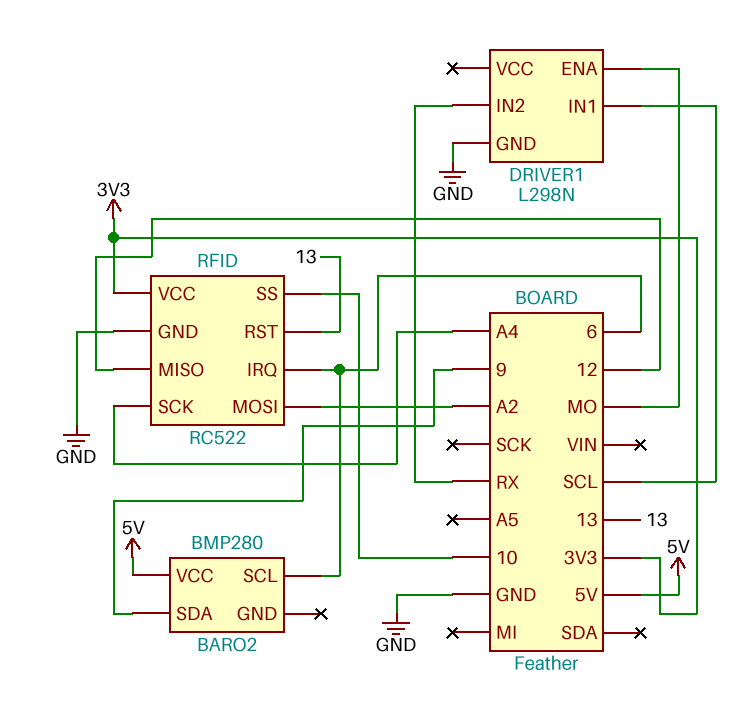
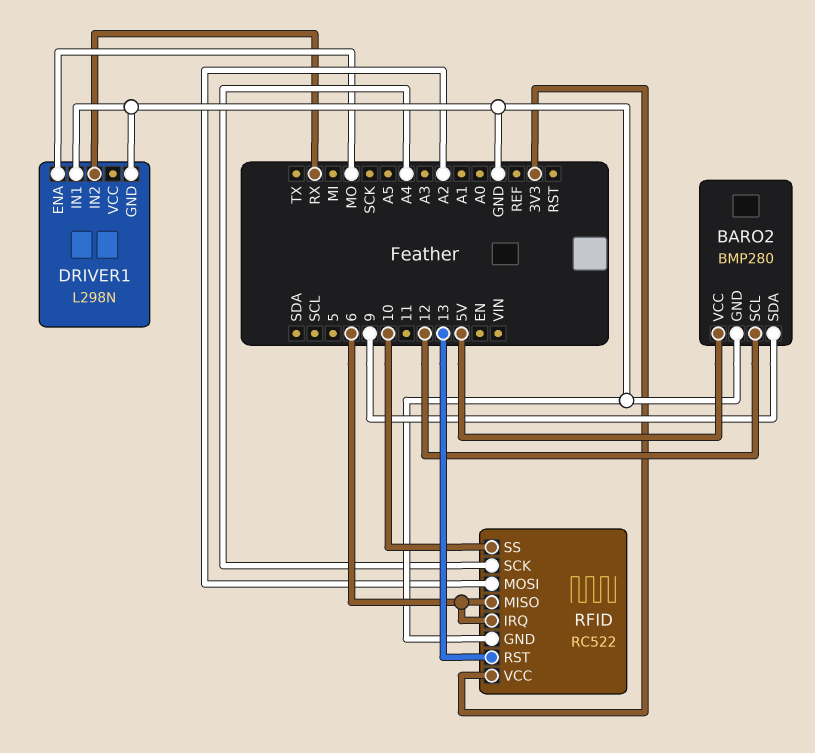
BARO2 pin GND: none -> GND
BARO2 pin SCL: 6 -> 12
DRIVER1 pin IN1: SCL -> GND
RFID pin MISO: 12 -> 6

